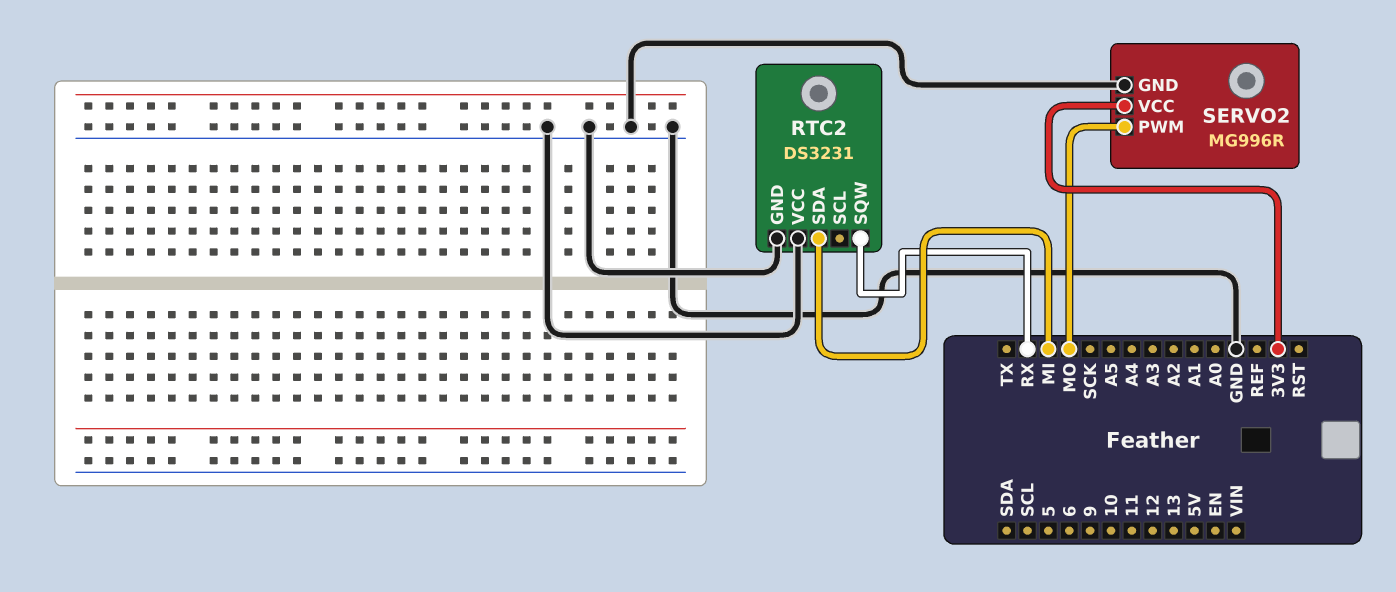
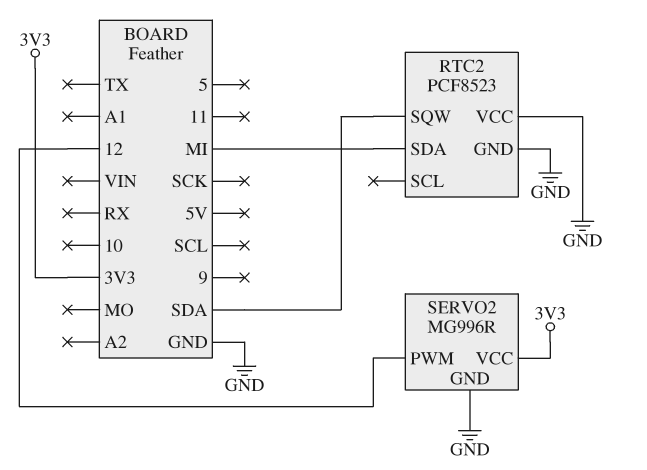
RTC2: DS3231 -> PCF8523
RTC2 pin SQW: RX -> SDA
SERVO2 pin PWM: MO -> 12

